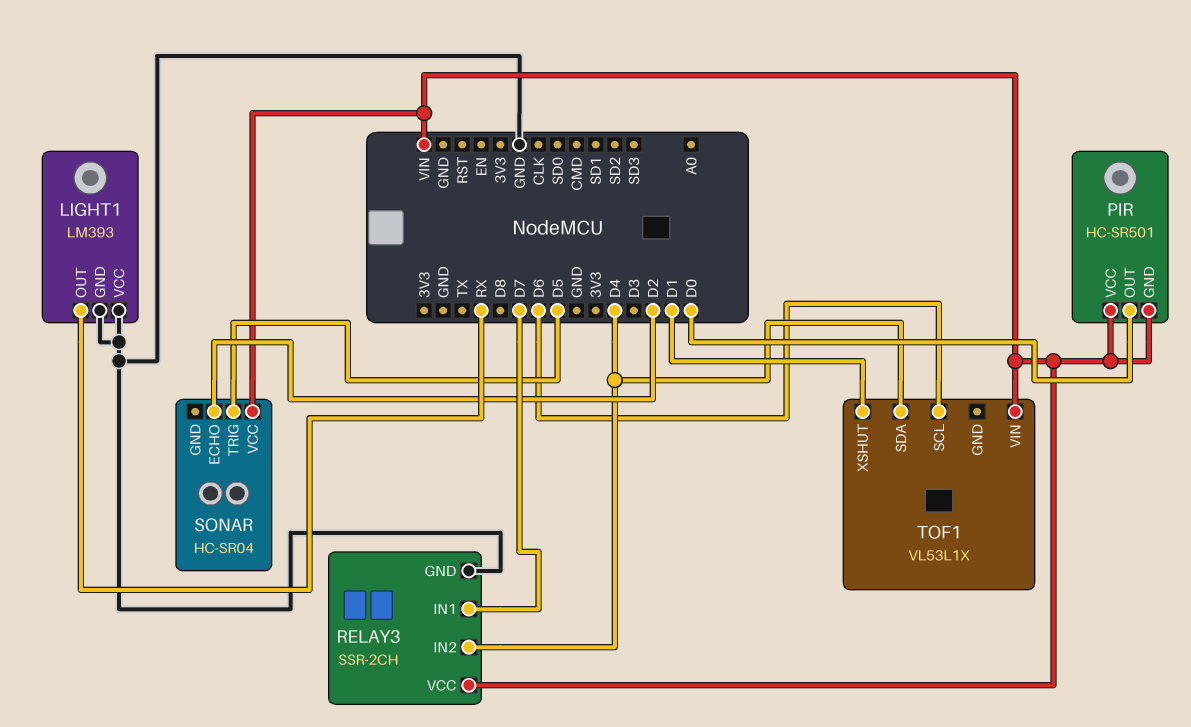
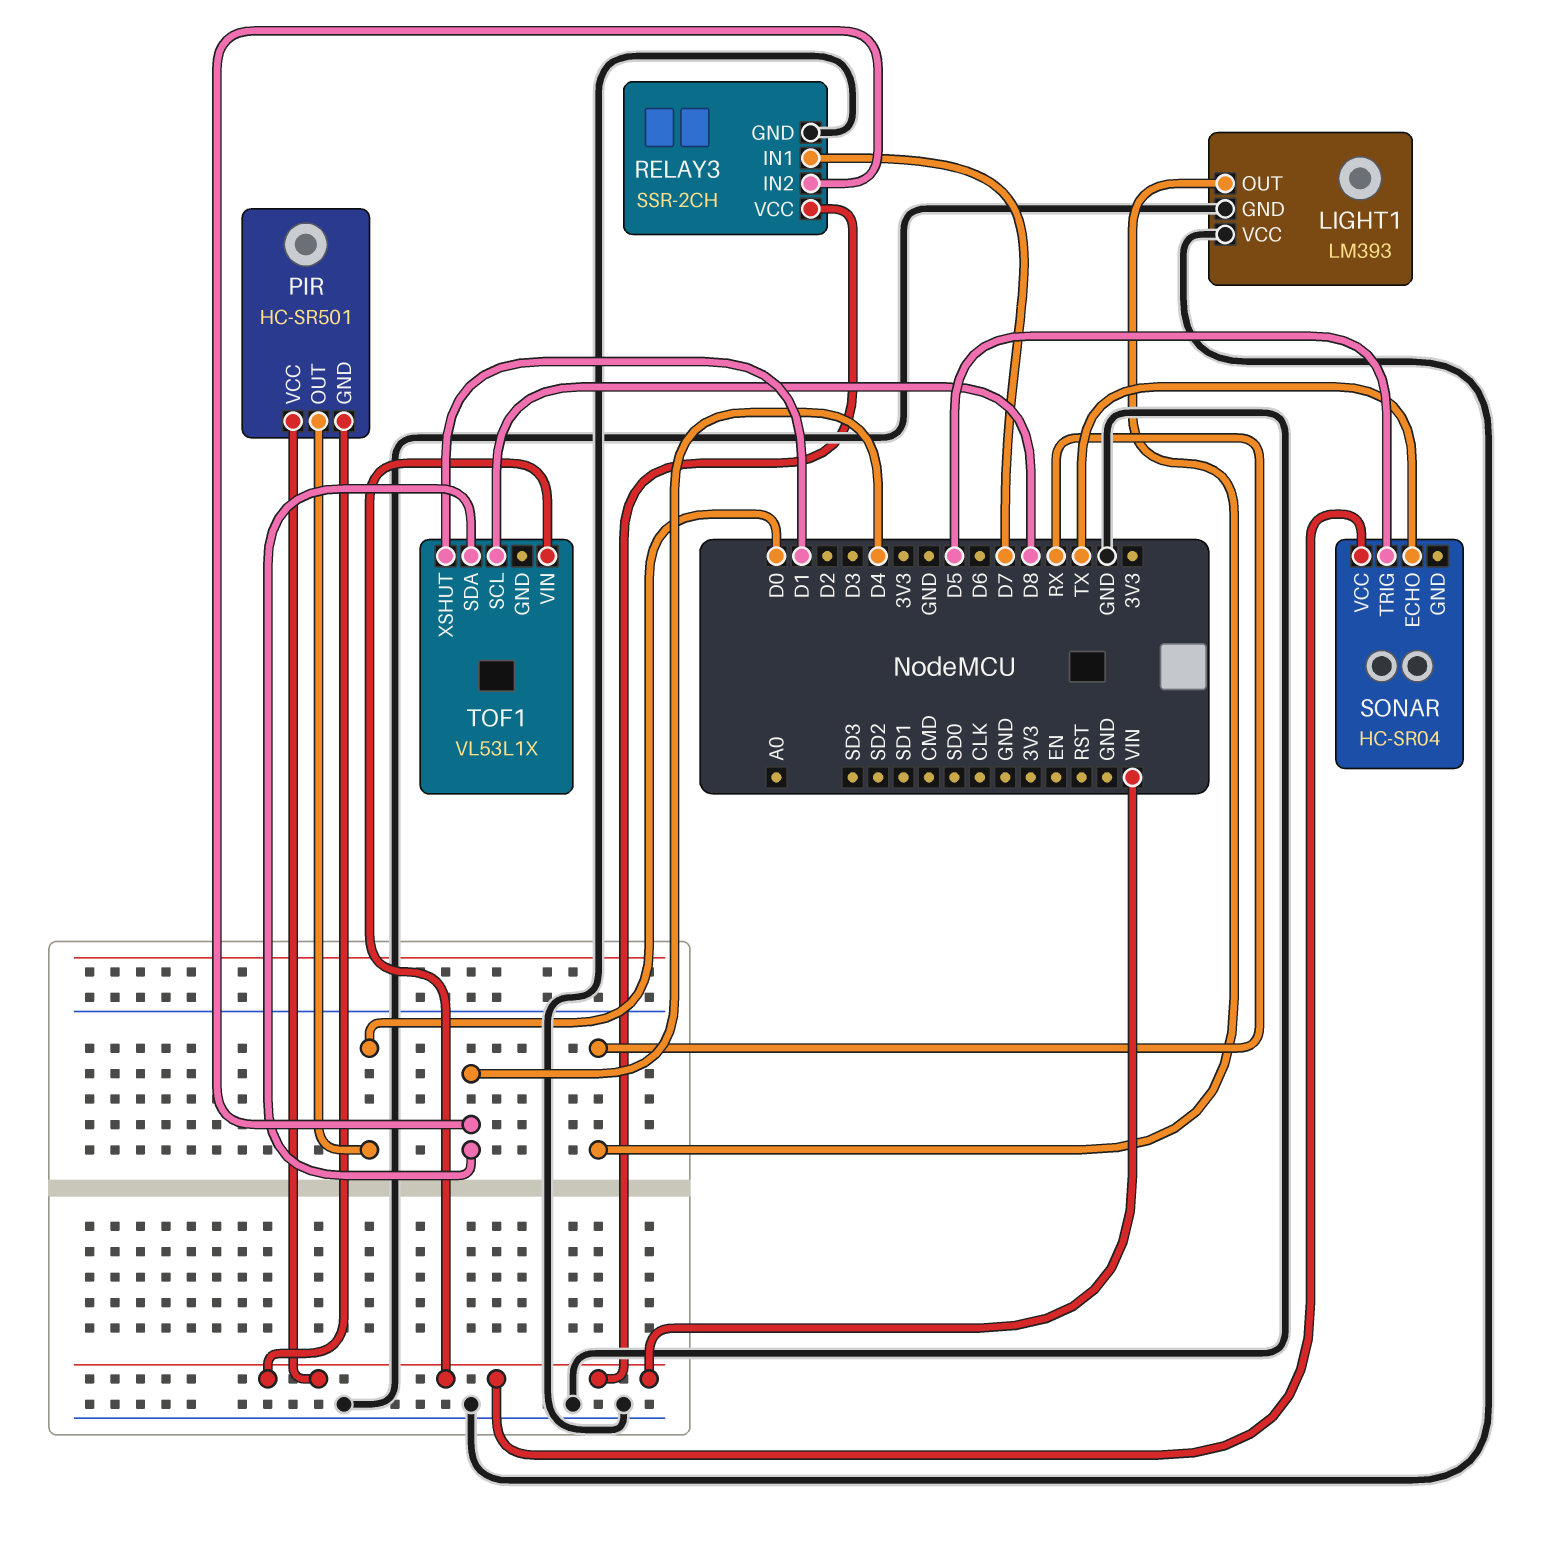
SONAR pin ECHO: D2 -> TX
TOF1 pin SCL: D6 -> D8

